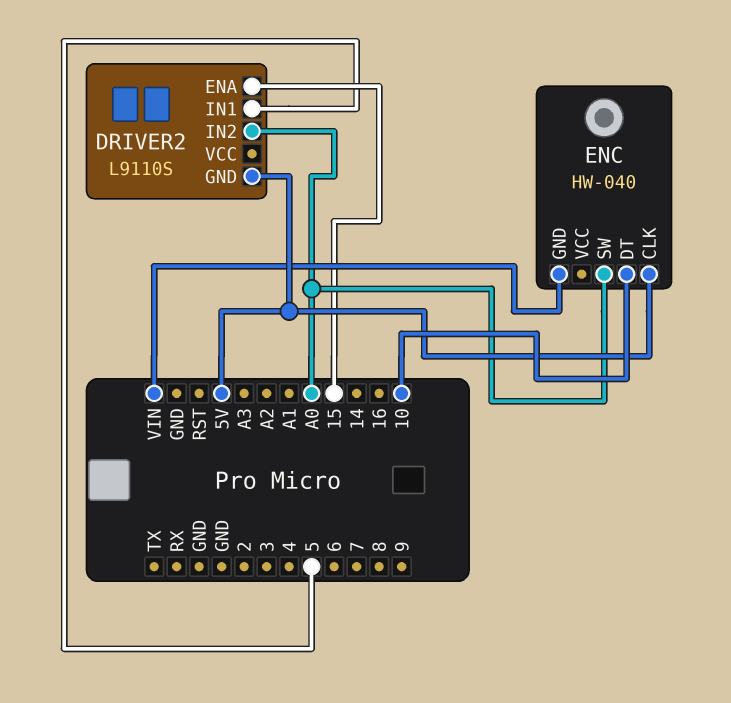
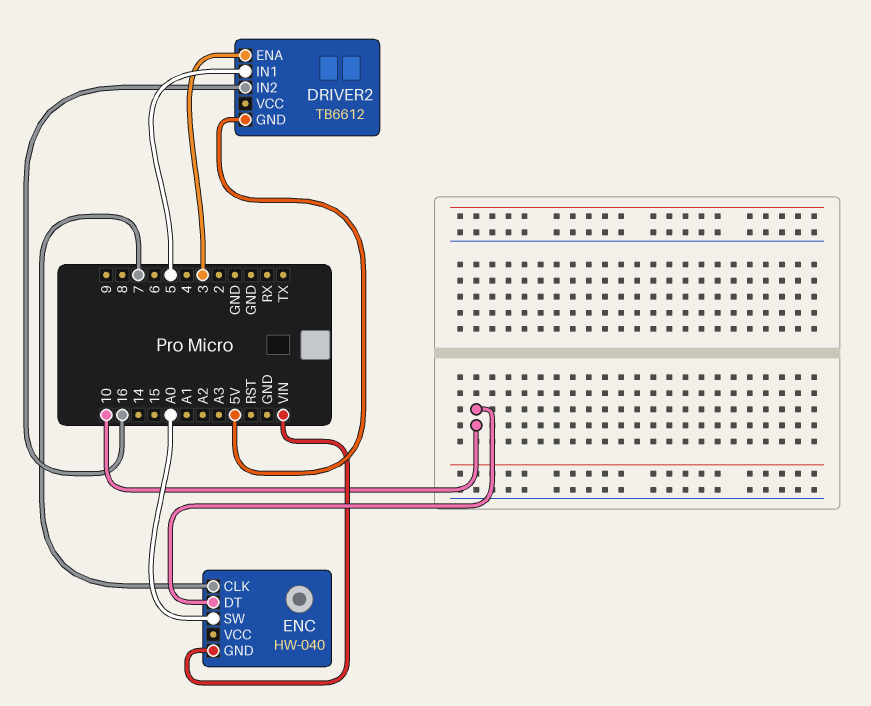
DRIVER2: L9110S -> TB6612
DRIVER2 pin ENA: 15 -> 3
DRIVER2 pin IN2: A0 -> 16
ENC pin CLK: 5V -> 7

